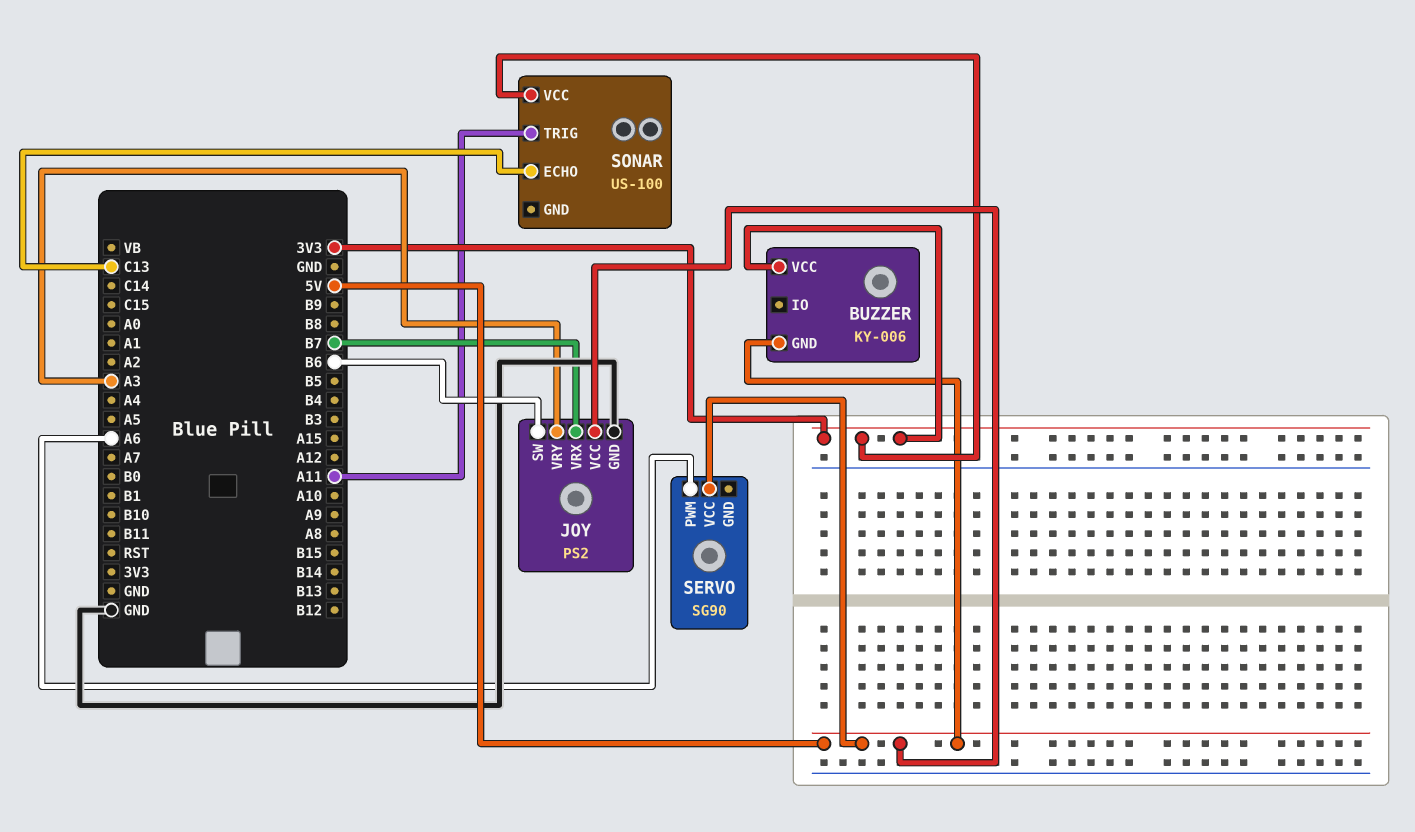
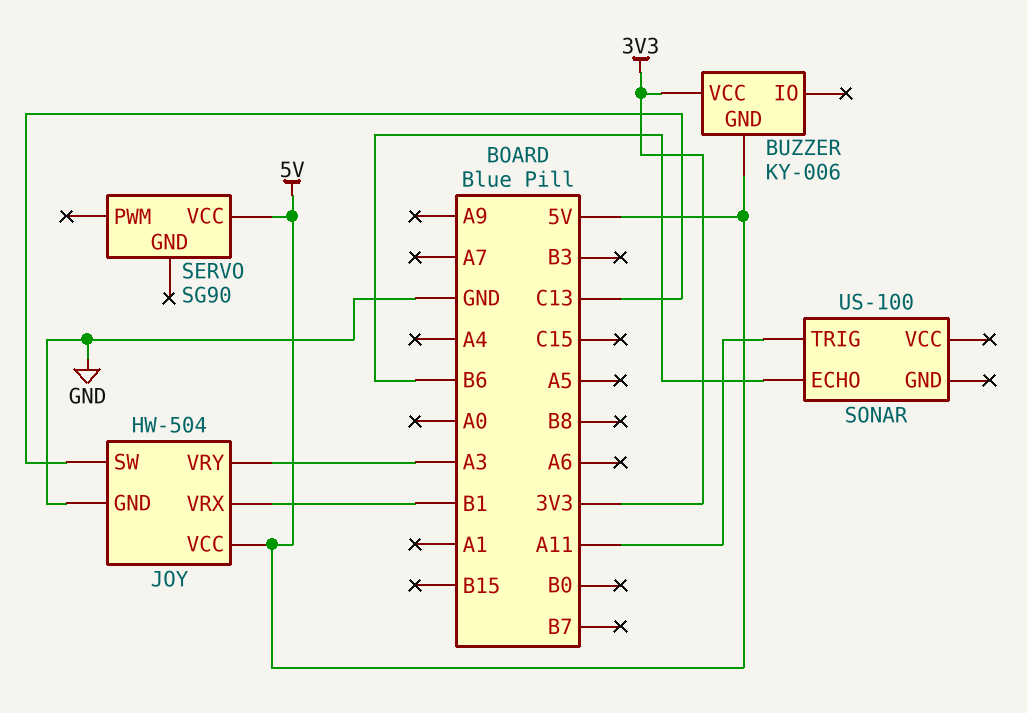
JOY: PS2 -> HW-504
JOY pin SW: B6 -> C13
JOY pin VRX: B7 -> B1
SERVO pin PWM: A6 -> none
SONAR pin ECHO: C13 -> B6
SONAR pin VCC: 3V3 -> none

